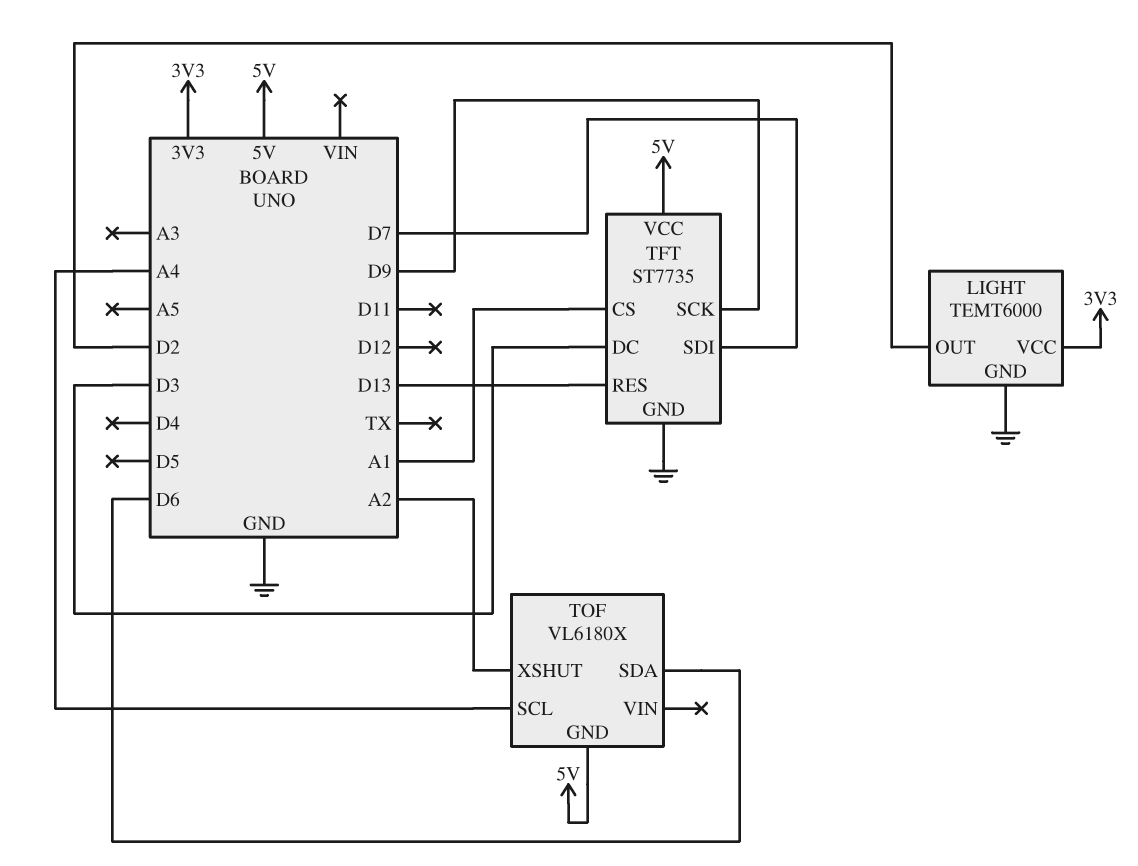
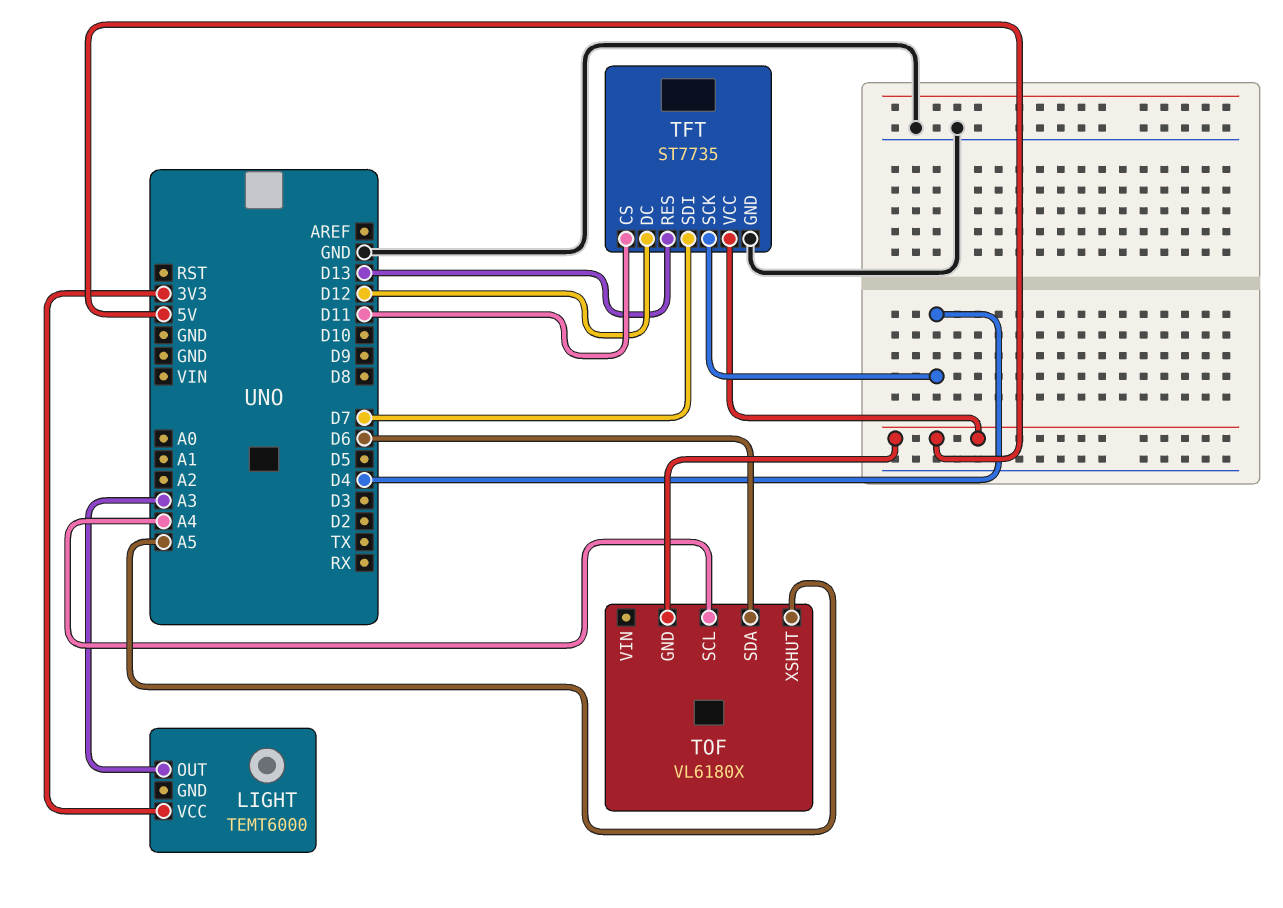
LIGHT pin GND: GND -> none
LIGHT pin OUT: D2 -> A3
TFT pin CS: A1 -> D11
TFT pin DC: D3 -> D12
TFT pin SCK: D9 -> D4
TOF pin XSHUT: A2 -> A5

